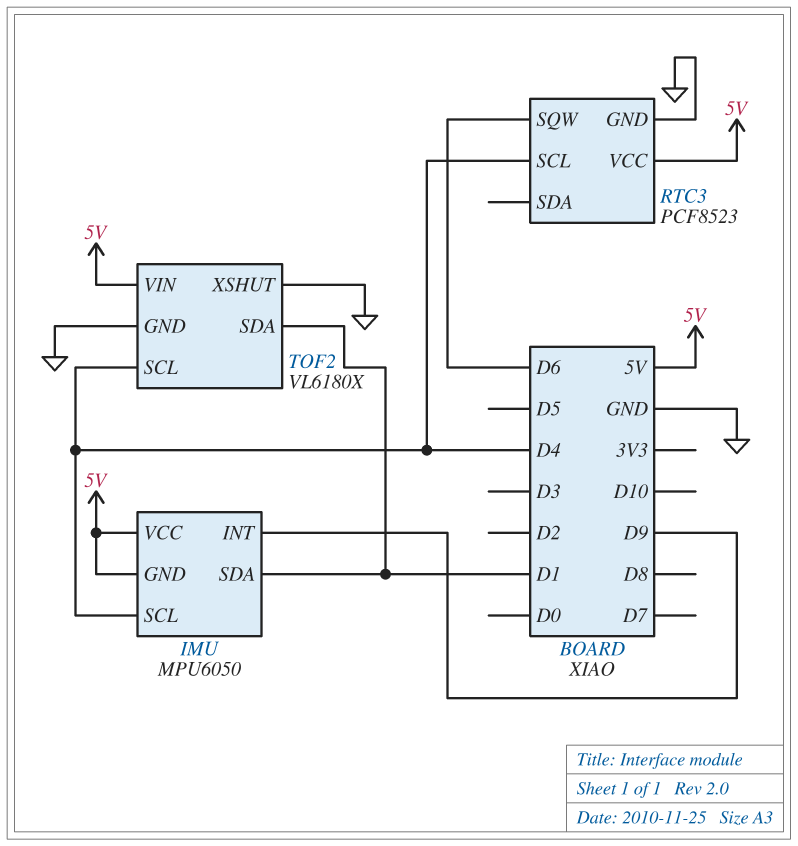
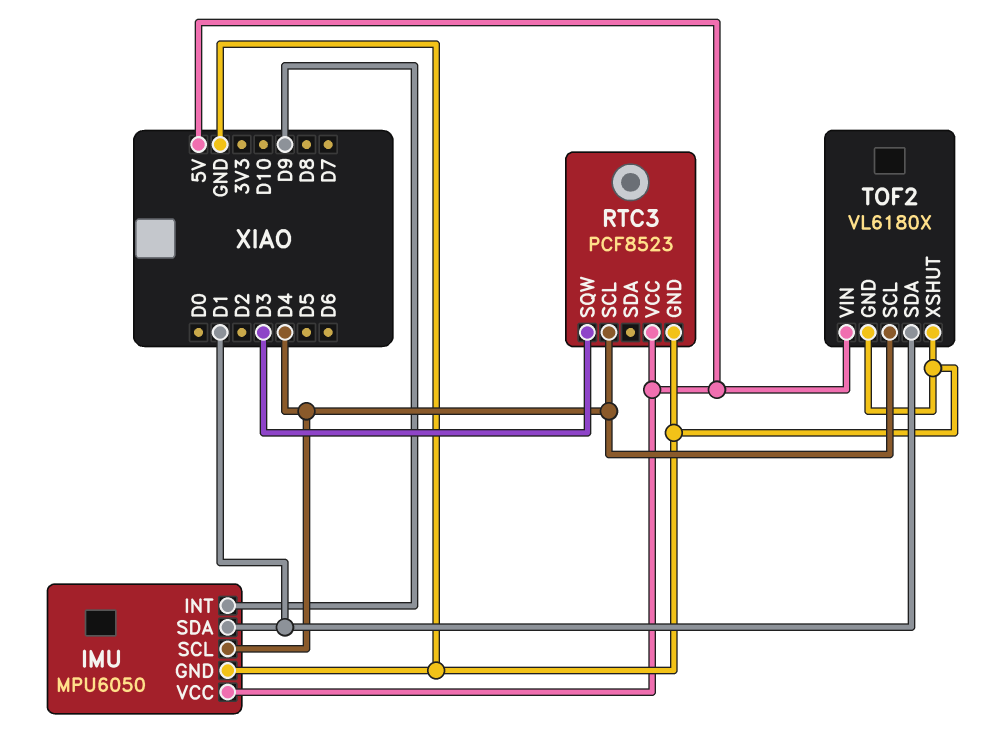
IMU pin GND: 5V -> GND
RTC3 pin SQW: D6 -> D3

